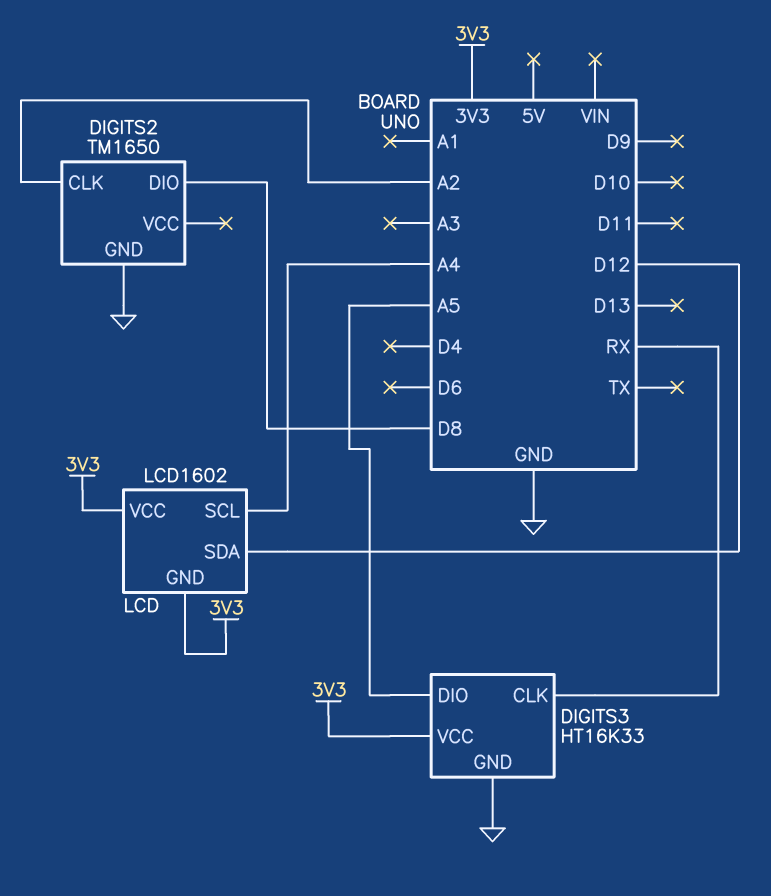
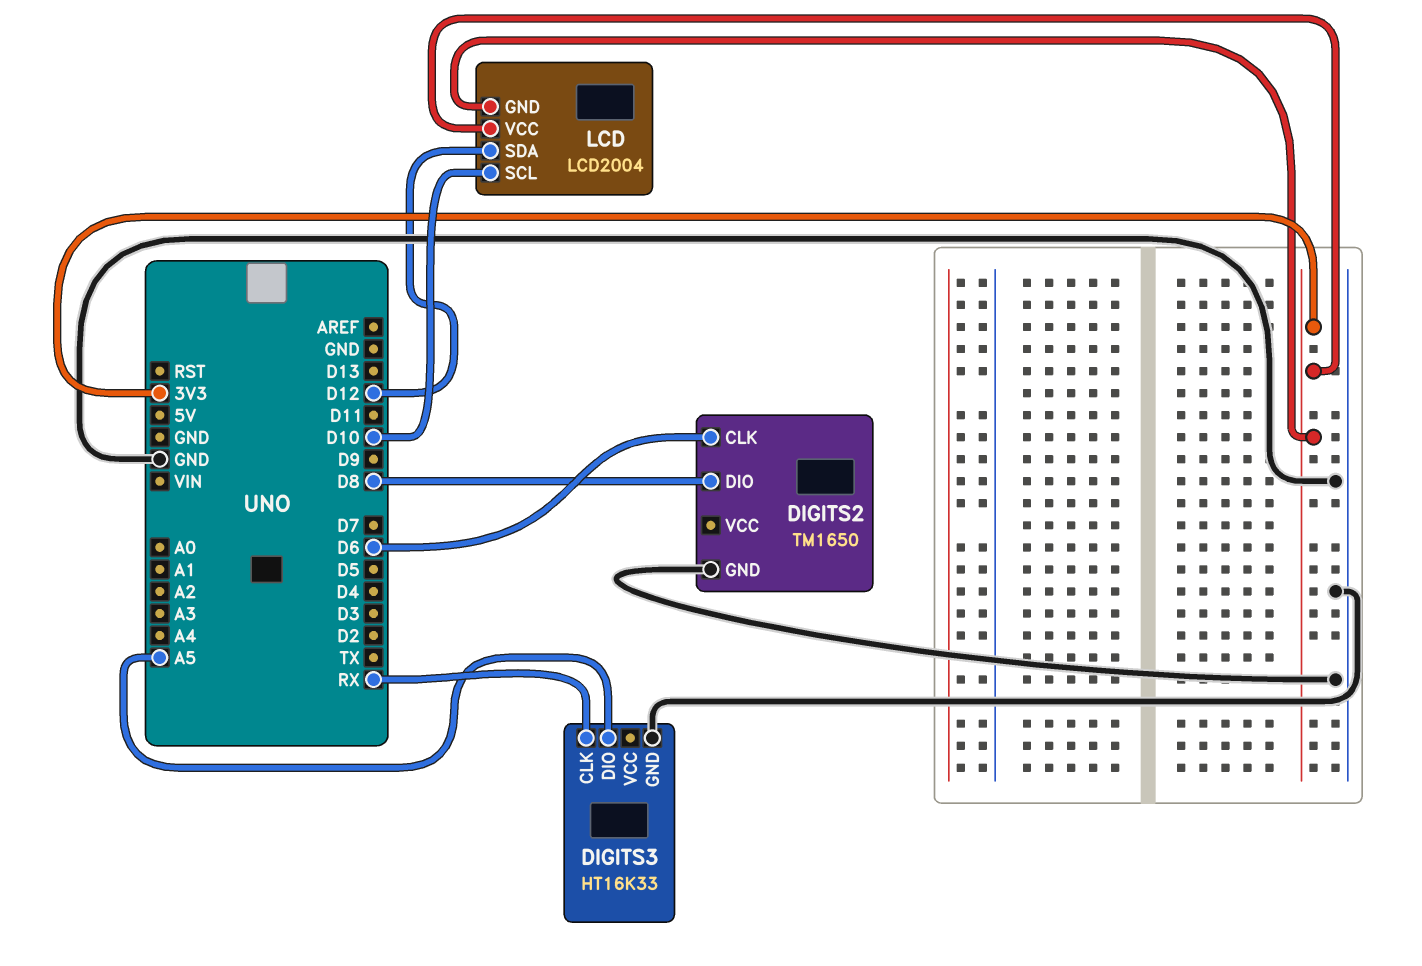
DIGITS2 pin CLK: A2 -> D6
DIGITS3 pin VCC: 3V3 -> none
LCD: LCD1602 -> LCD2004
LCD pin SCL: A4 -> D10

